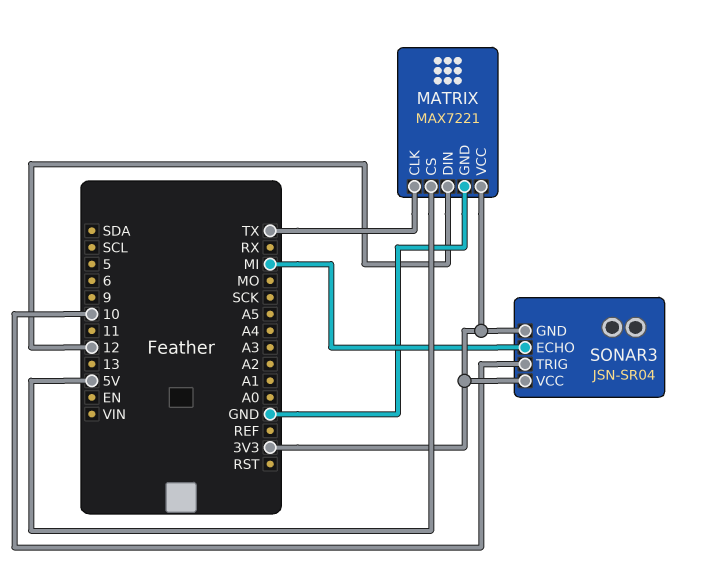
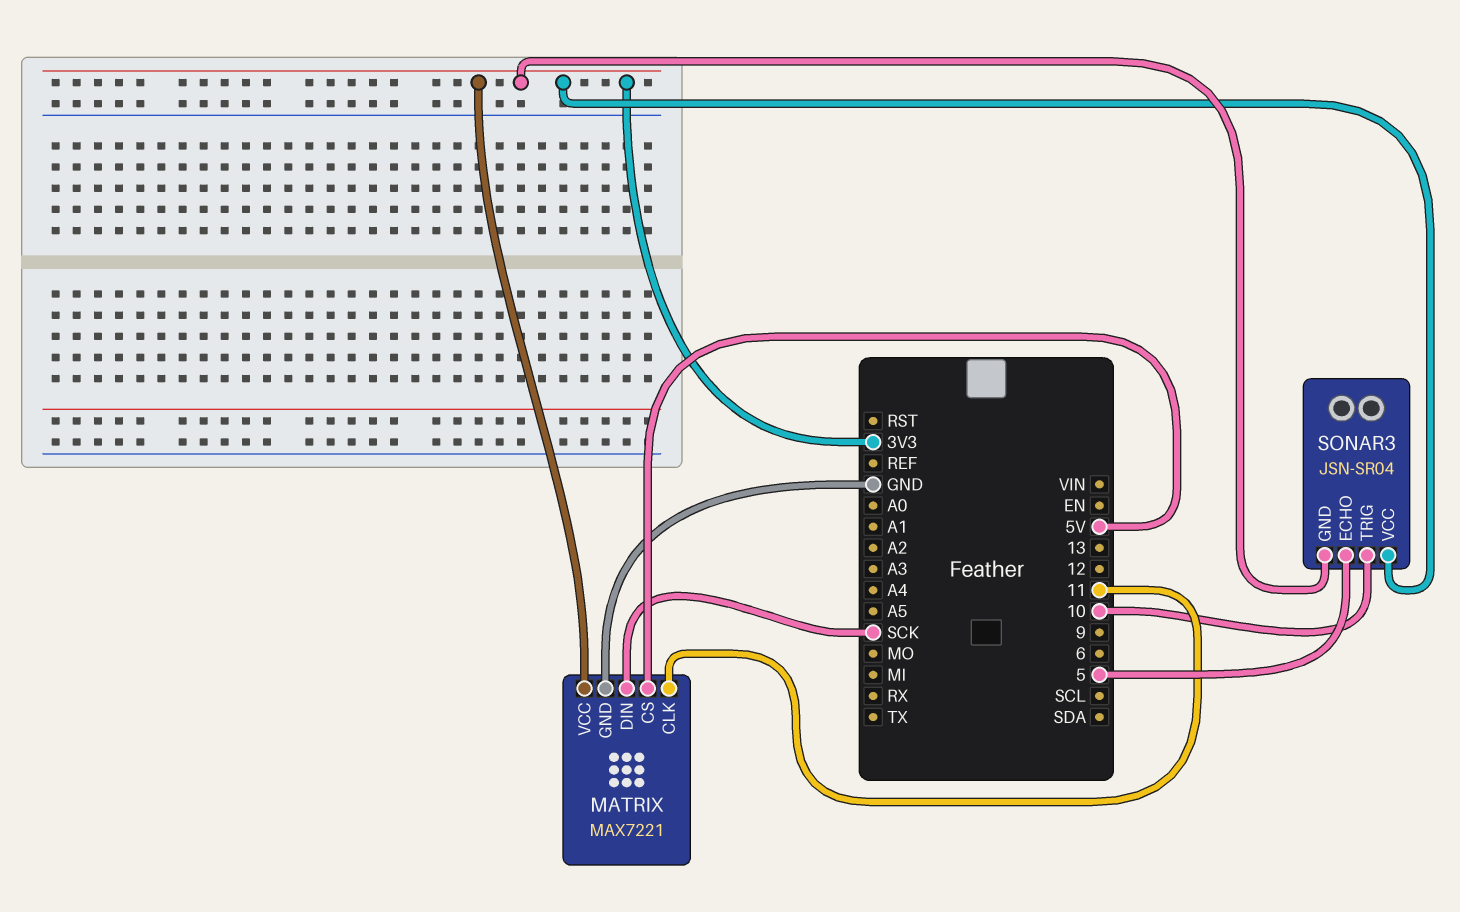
MATRIX pin CLK: TX -> 11
MATRIX pin DIN: 12 -> SCK
SONAR3 pin ECHO: MI -> 5

